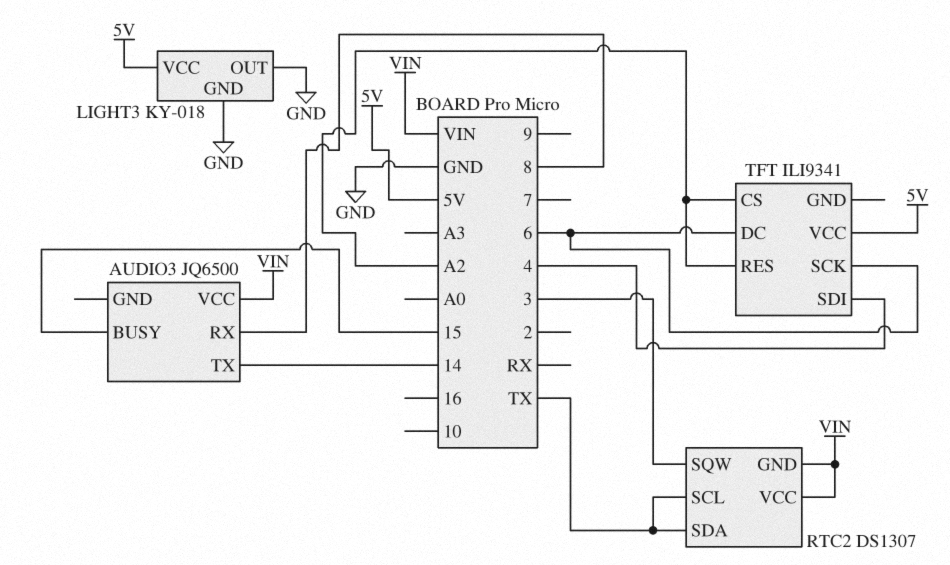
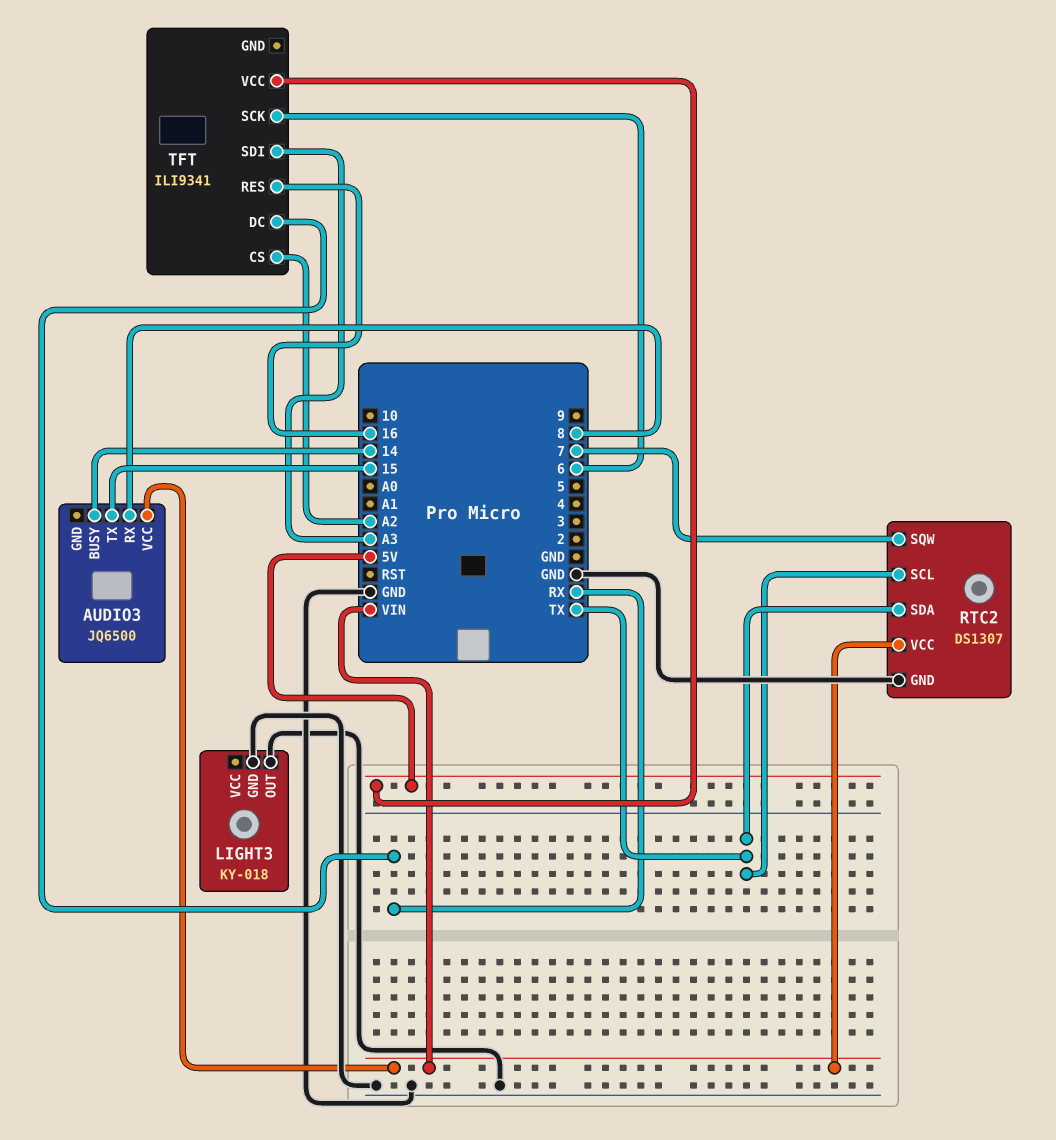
AUDIO3 pin BUSY: 15 -> 14
AUDIO3 pin TX: 14 -> 15
LIGHT3 pin VCC: 5V -> none
RTC2 pin GND: VIN -> GND
RTC2 pin SQW: 3 -> 7
TFT pin DC: 6 -> RX
TFT pin RES: A2 -> 16
TFT pin SDI: 4 -> A3

